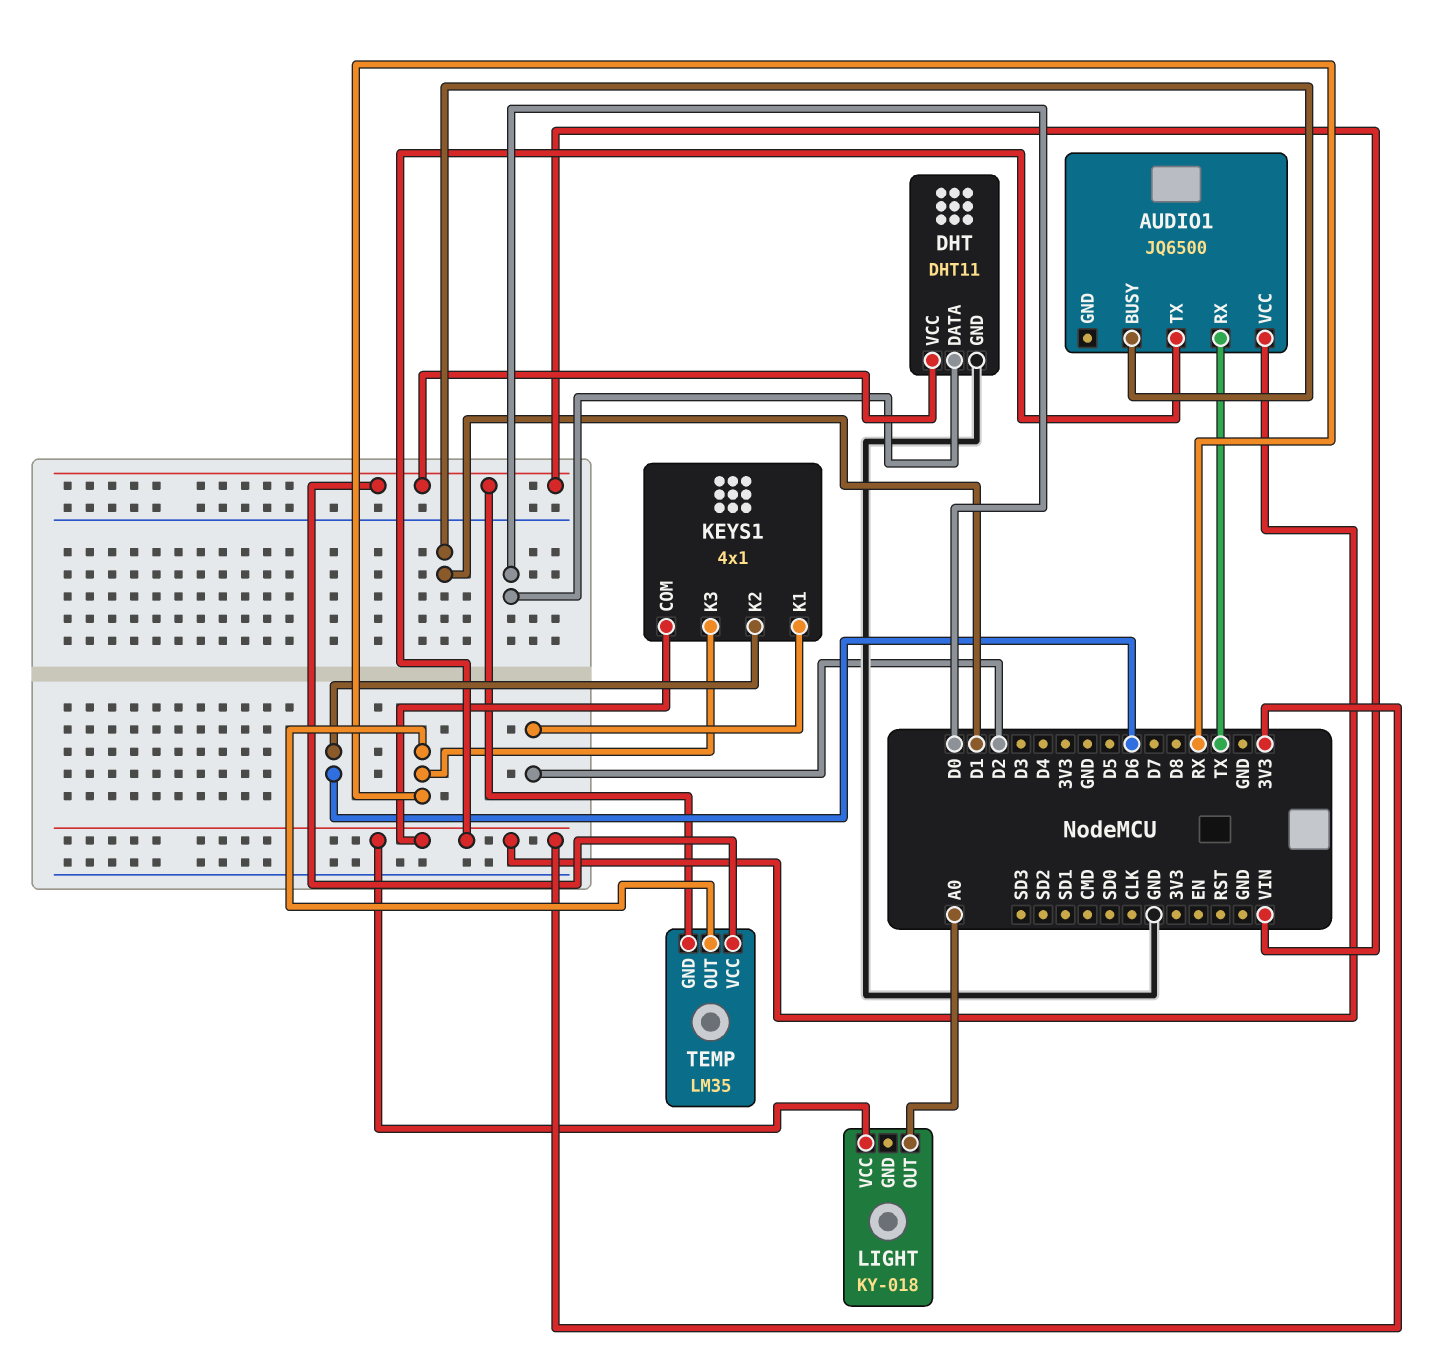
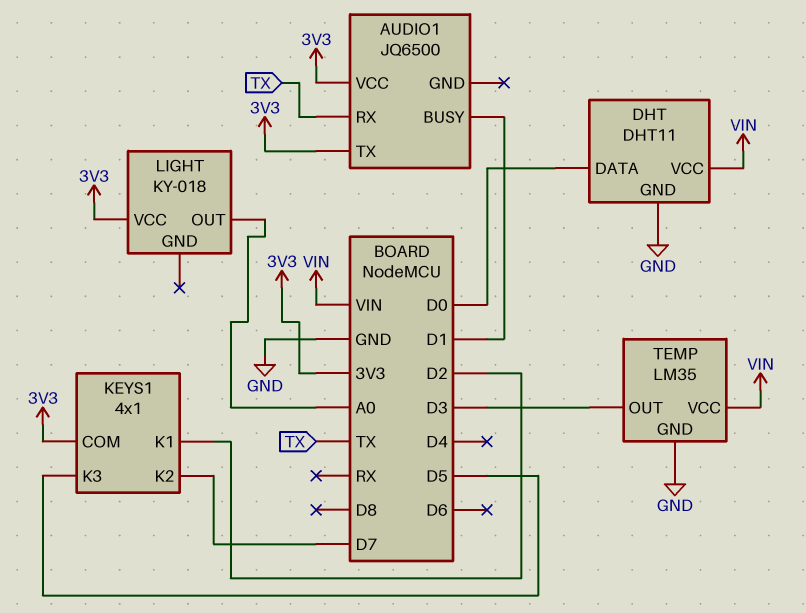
KEYS1 pin K2: D6 -> D7
KEYS1 pin K3: RX -> D5
TEMP pin GND: VIN -> GND
TEMP pin OUT: RX -> D3

